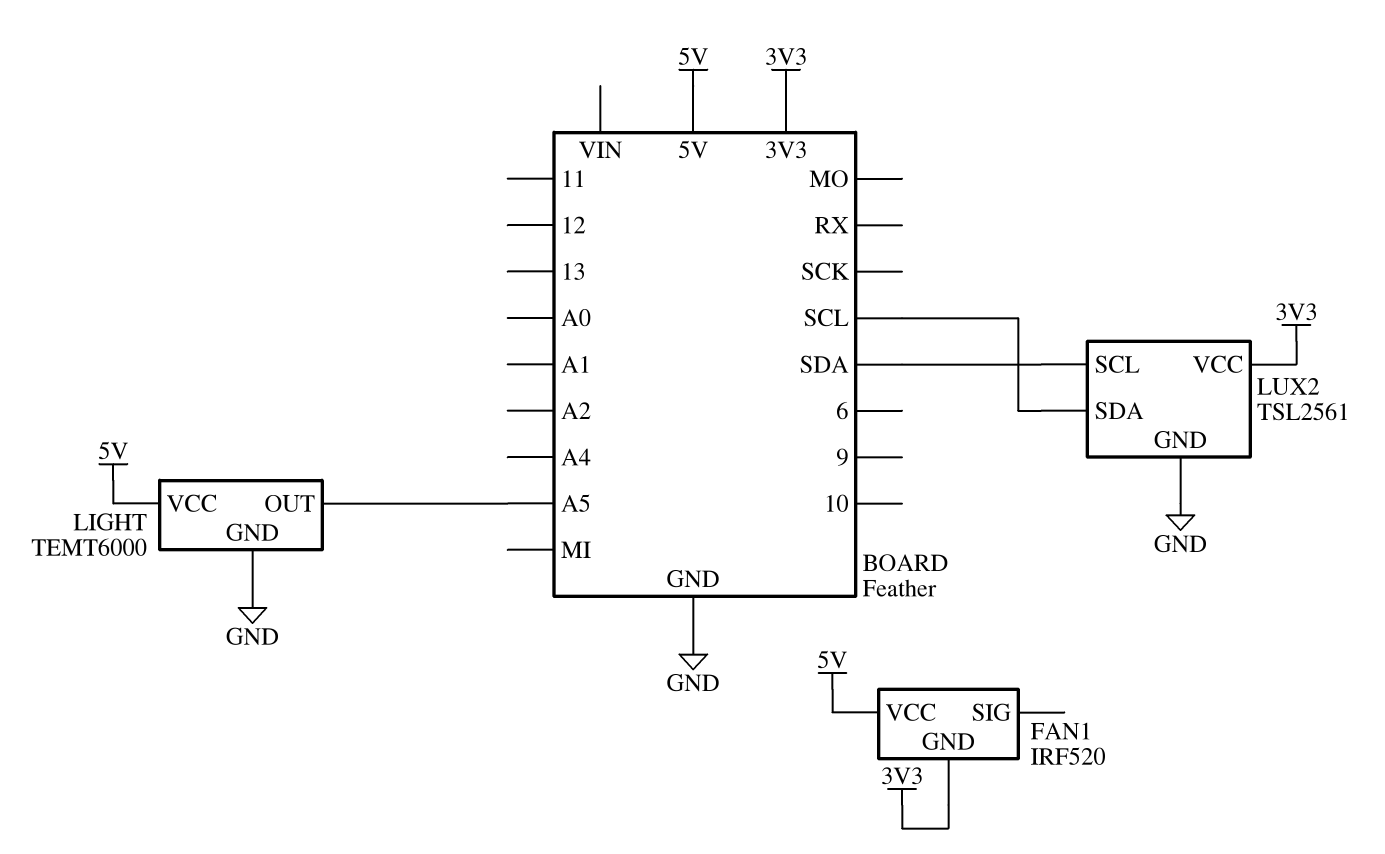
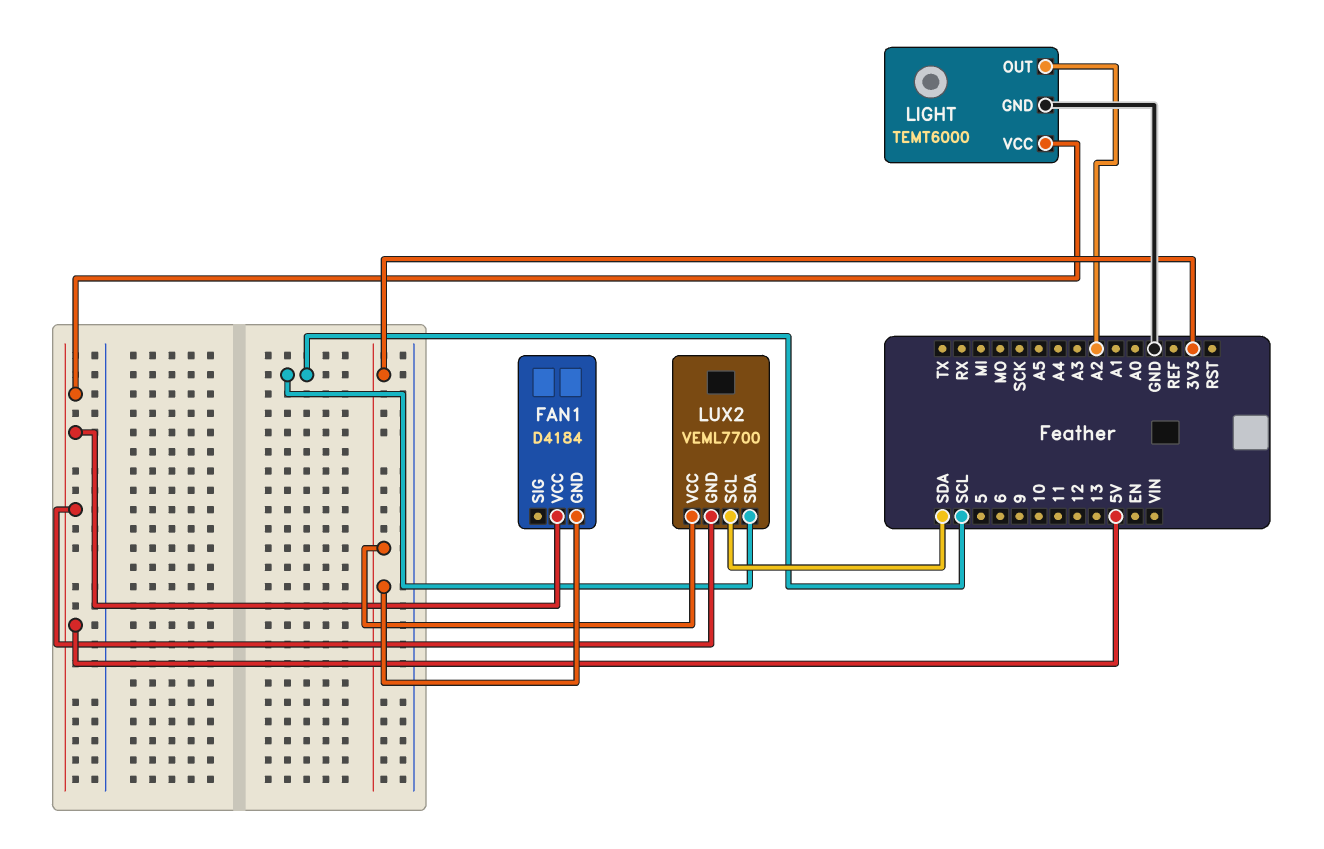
FAN1: IRF520 -> D4184
LIGHT pin OUT: A5 -> A2
LUX2: TSL2561 -> VEML7700
LUX2 pin GND: GND -> 5V

